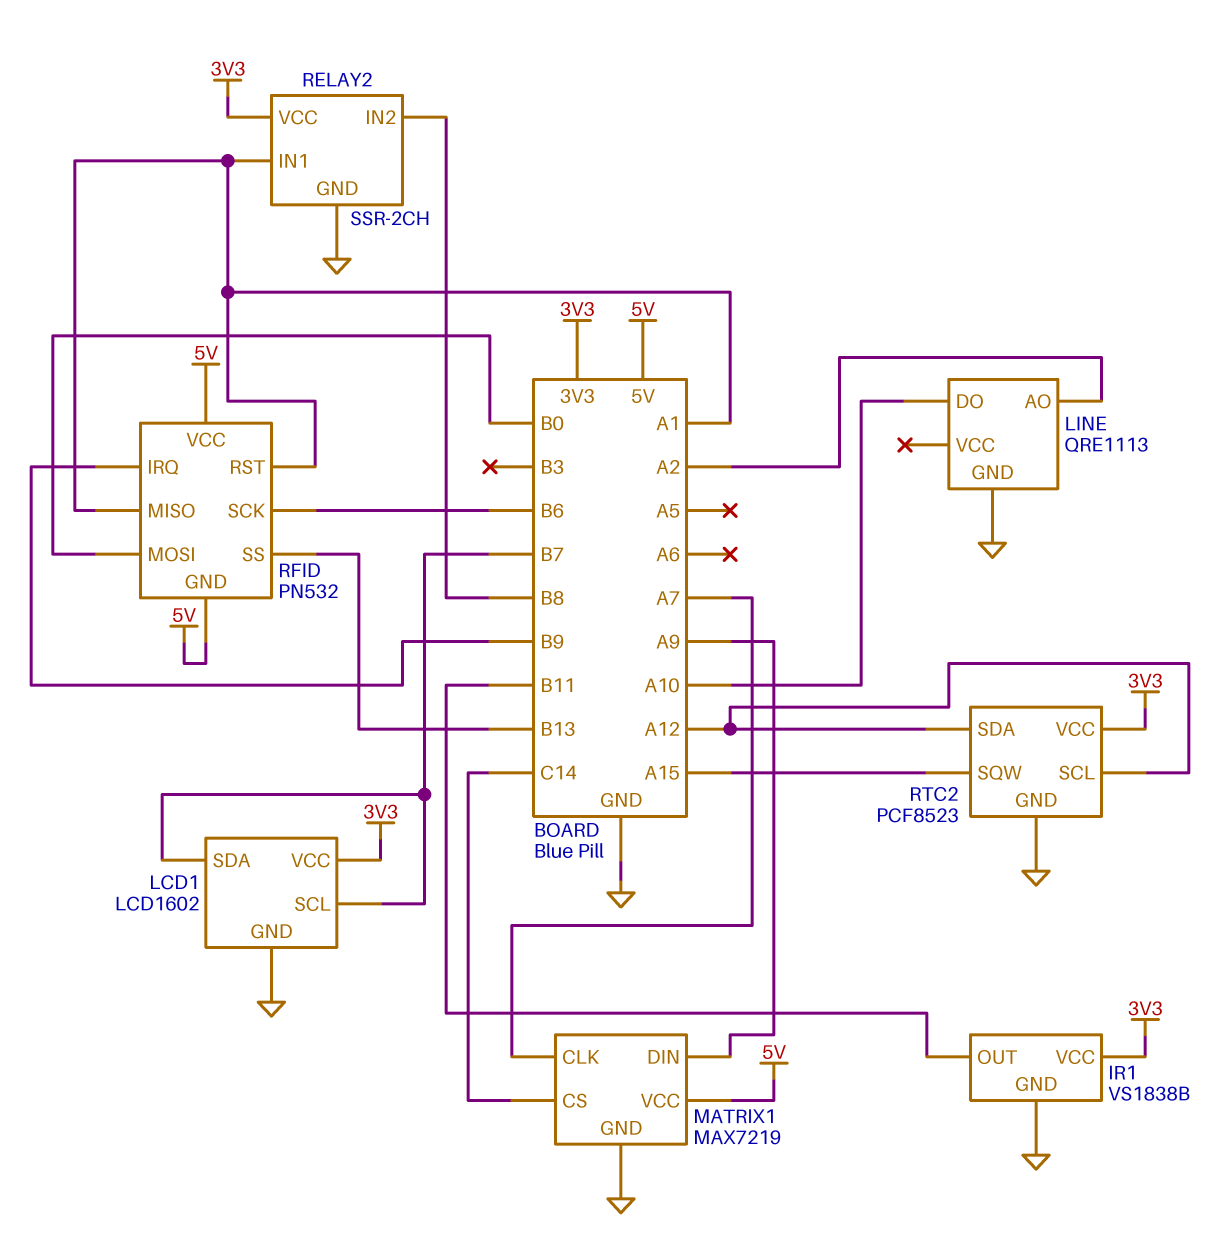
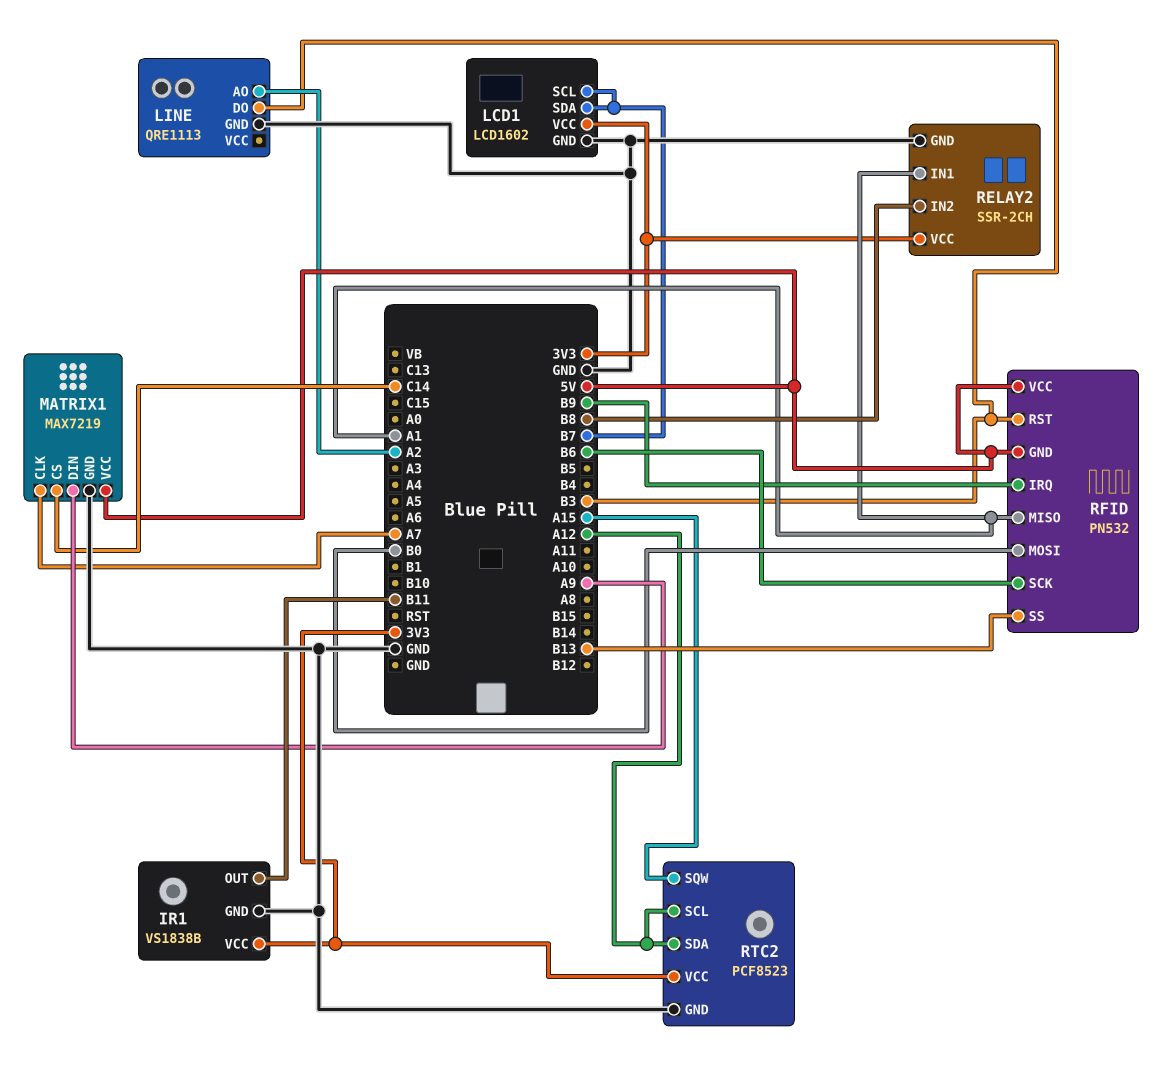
LINE pin DO: A10 -> B3
RFID pin RST: A1 -> B3

